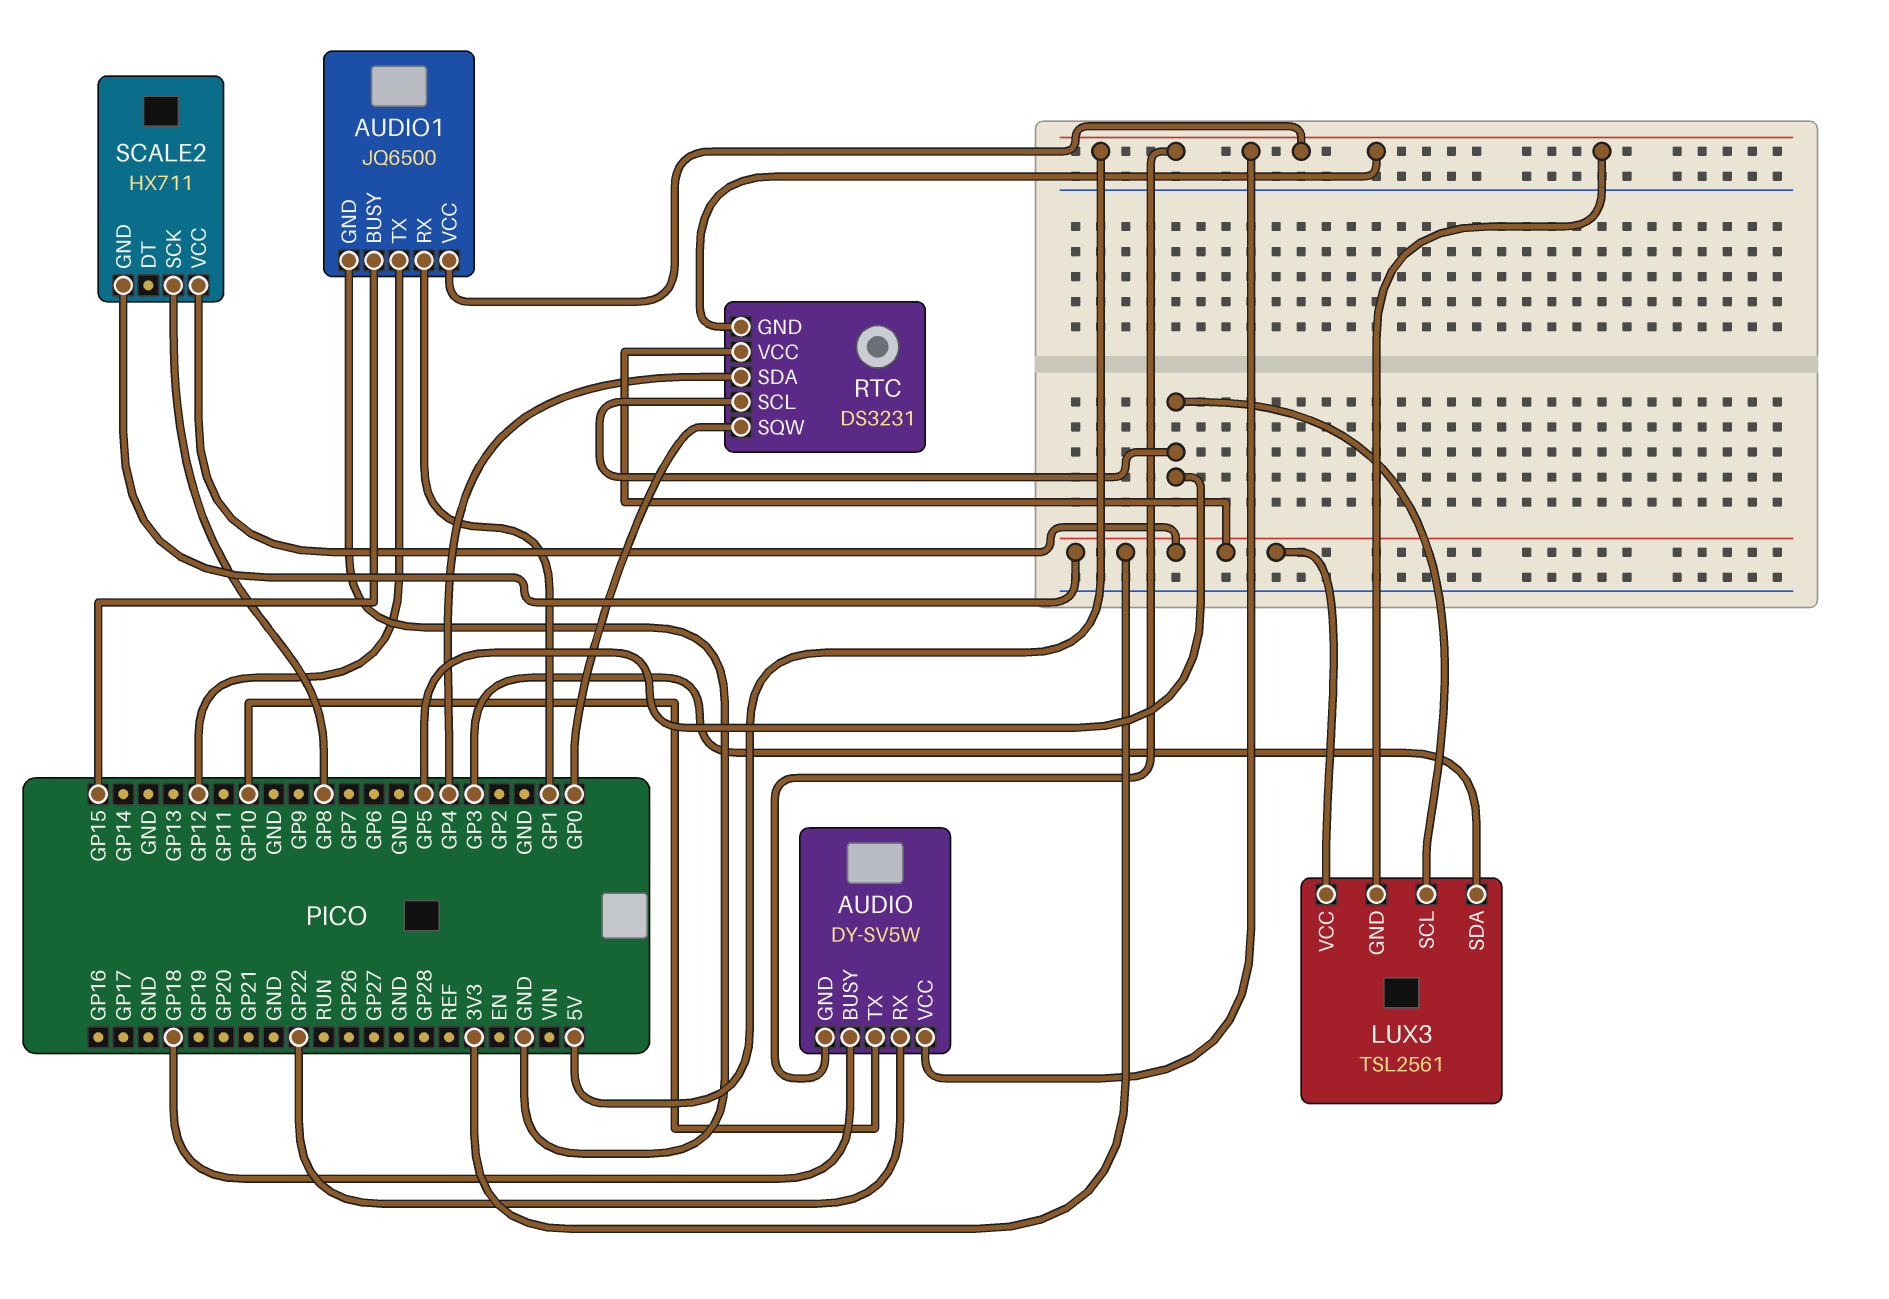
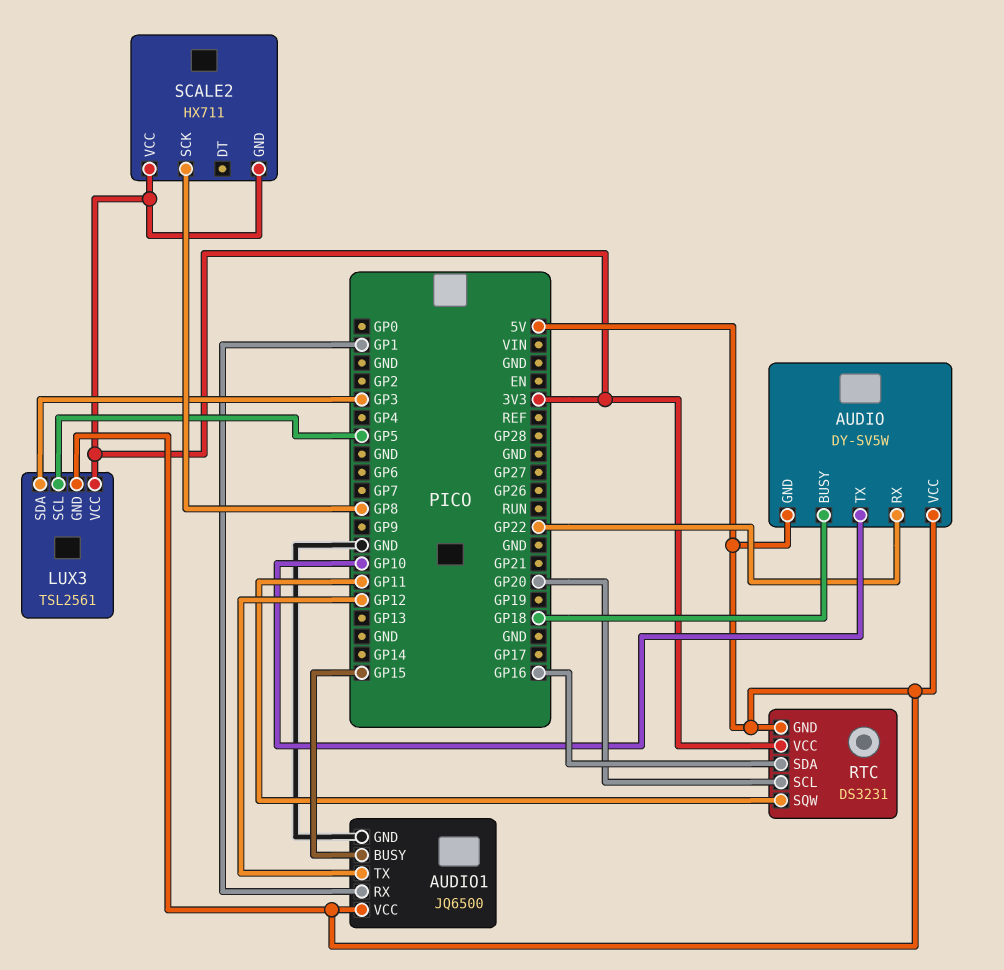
RTC pin SCL: GP5 -> GP20
RTC pin SDA: GP4 -> GP16
RTC pin SQW: GP0 -> GP11

